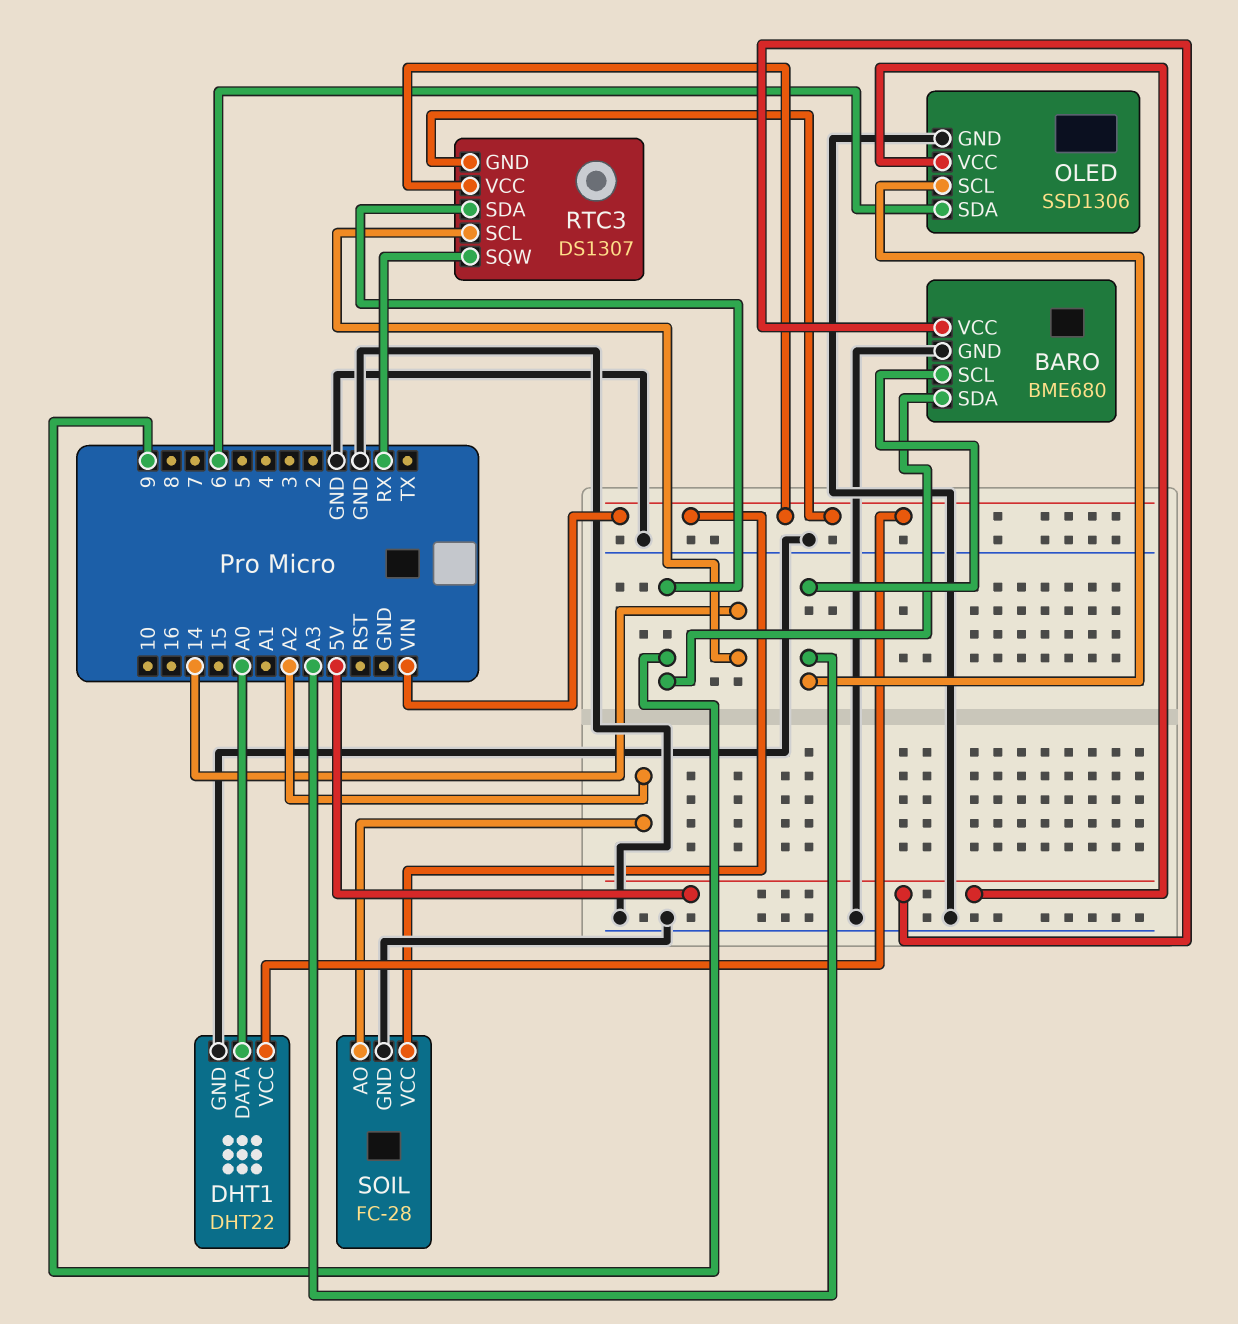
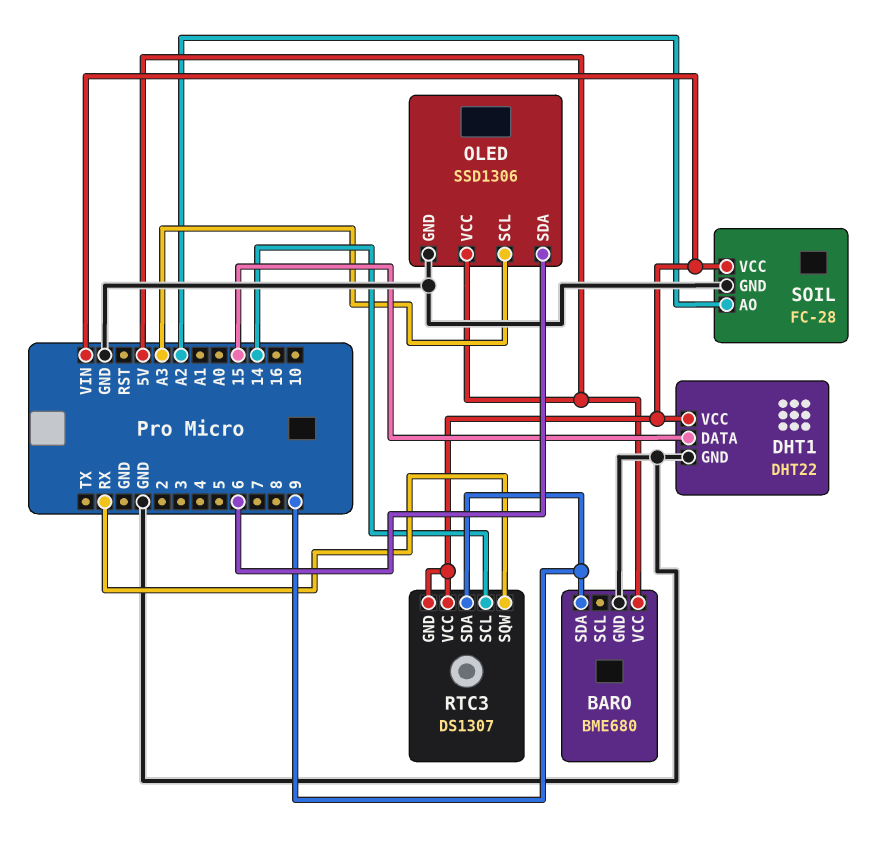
BARO pin SCL: A3 -> none
DHT1 pin DATA: A0 -> 15

